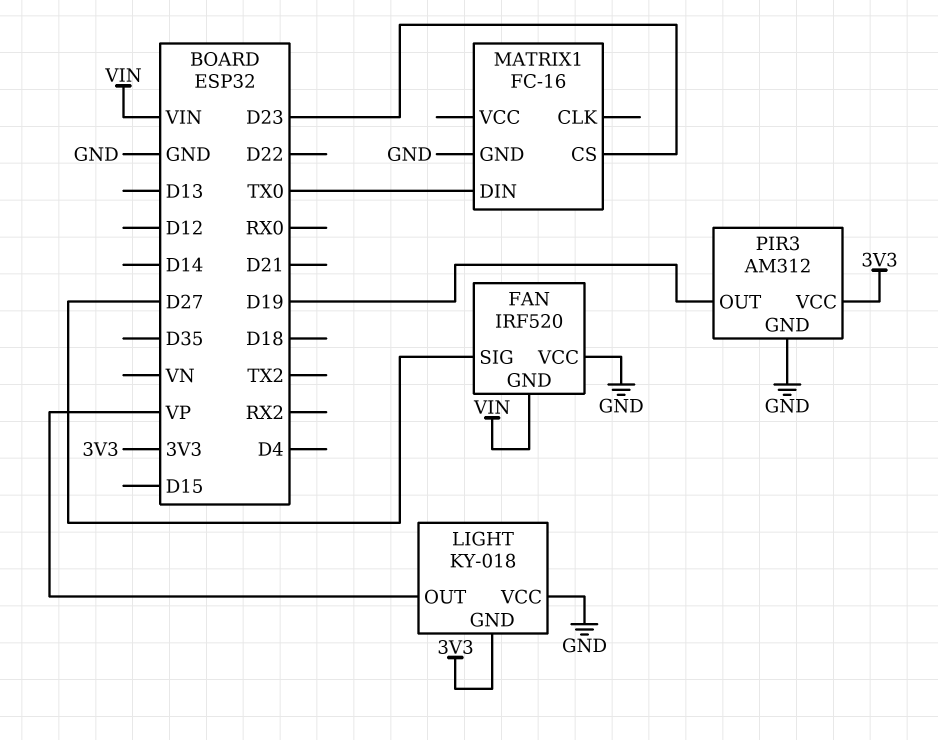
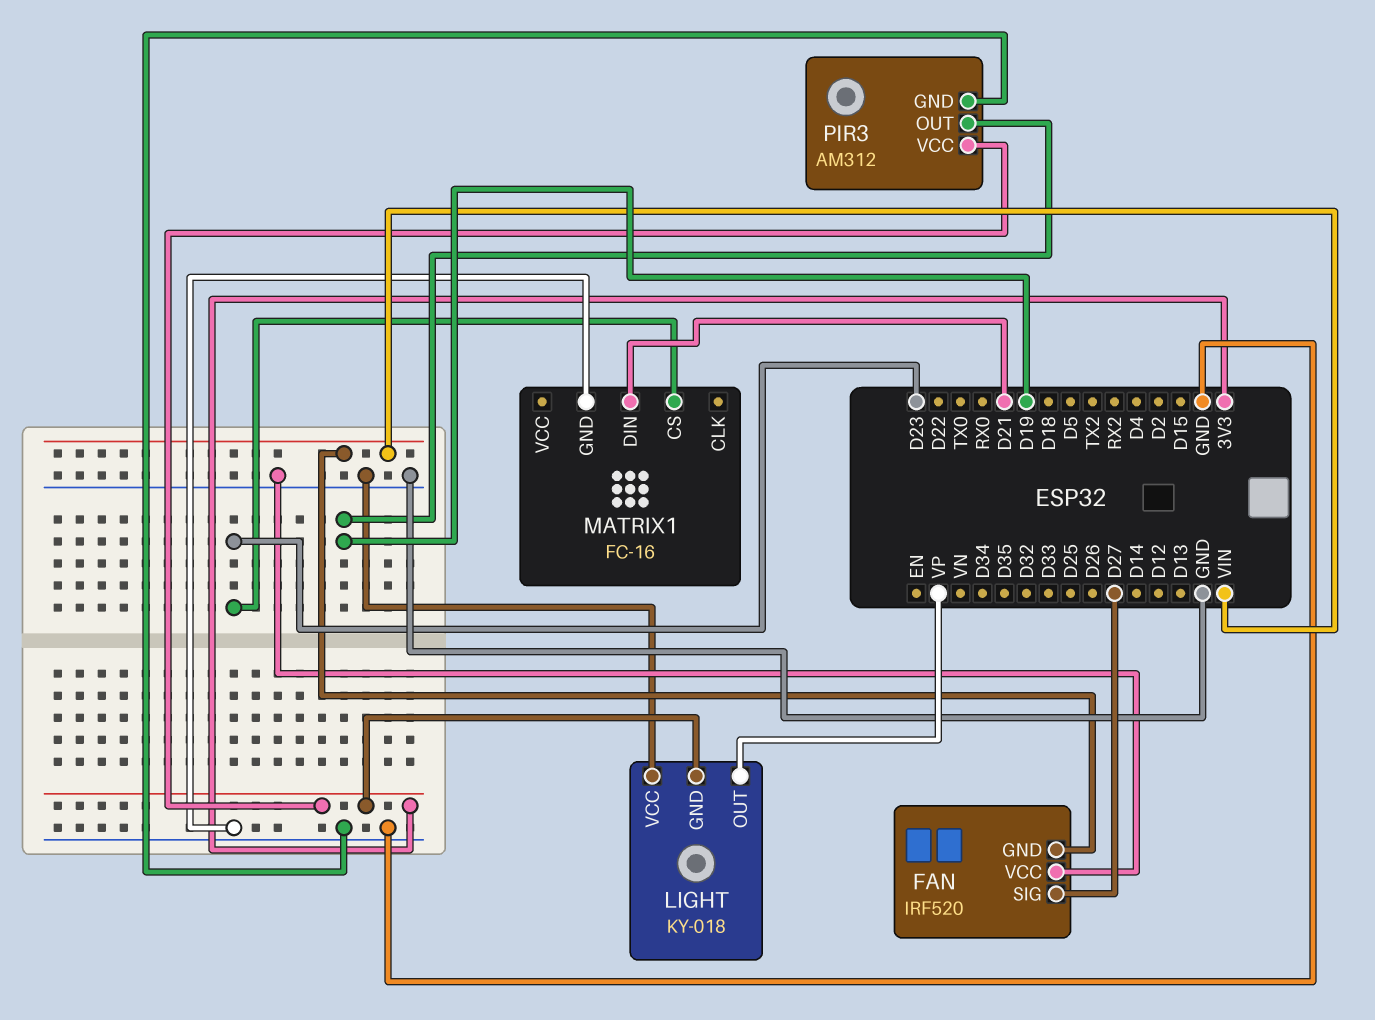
MATRIX1 pin DIN: TX0 -> D21

